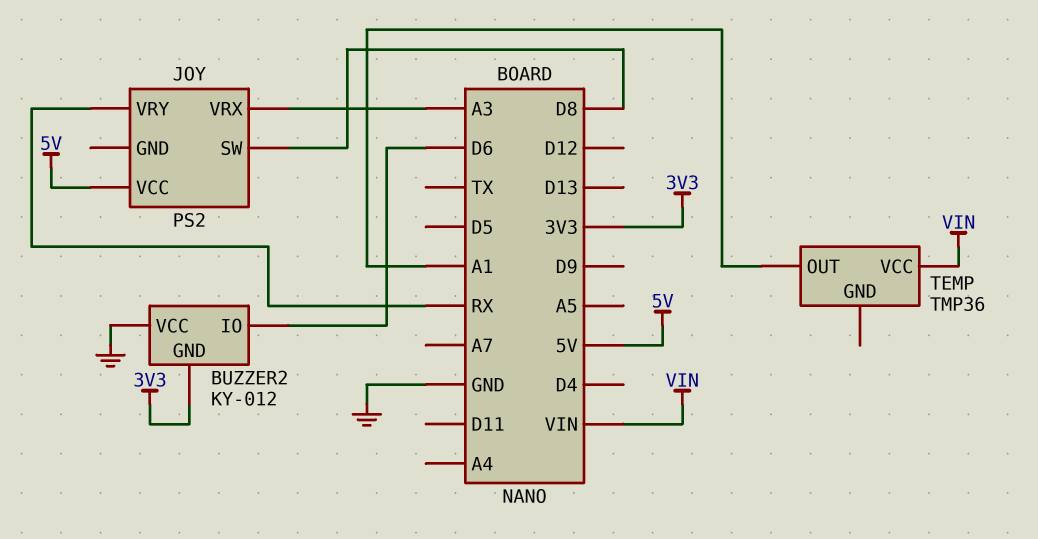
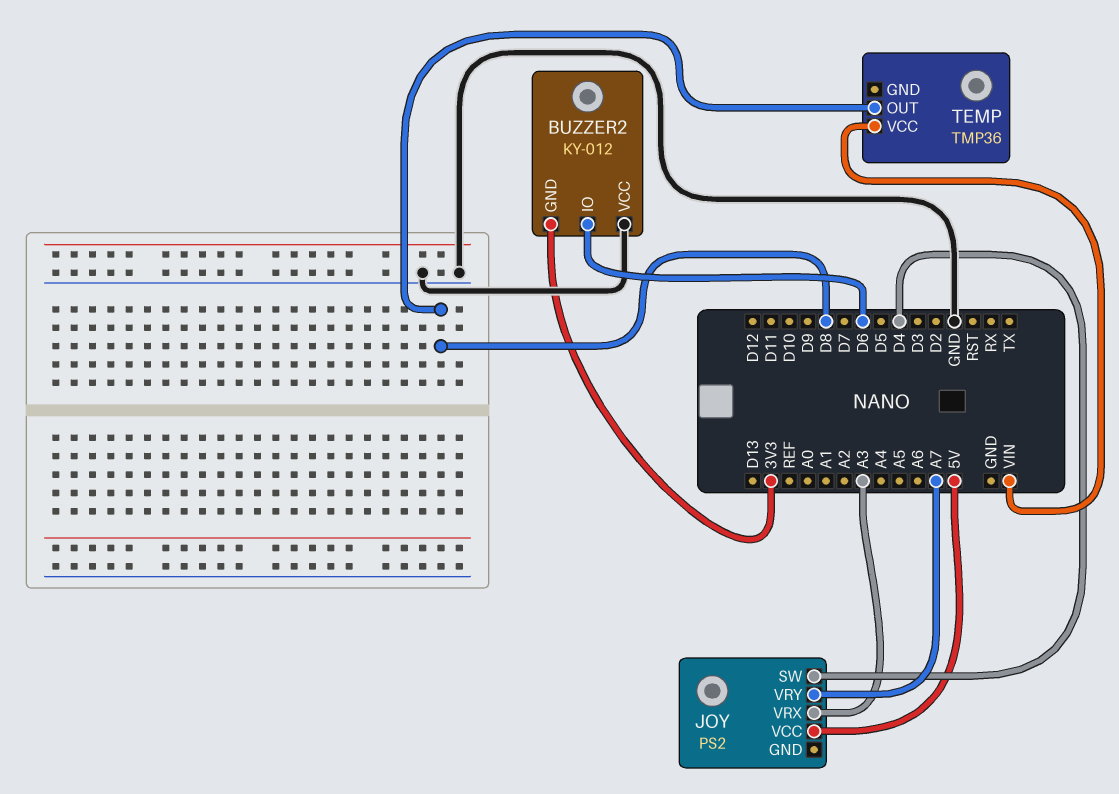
JOY pin SW: D8 -> D4
JOY pin VRY: RX -> A7
TEMP pin OUT: A1 -> D8

